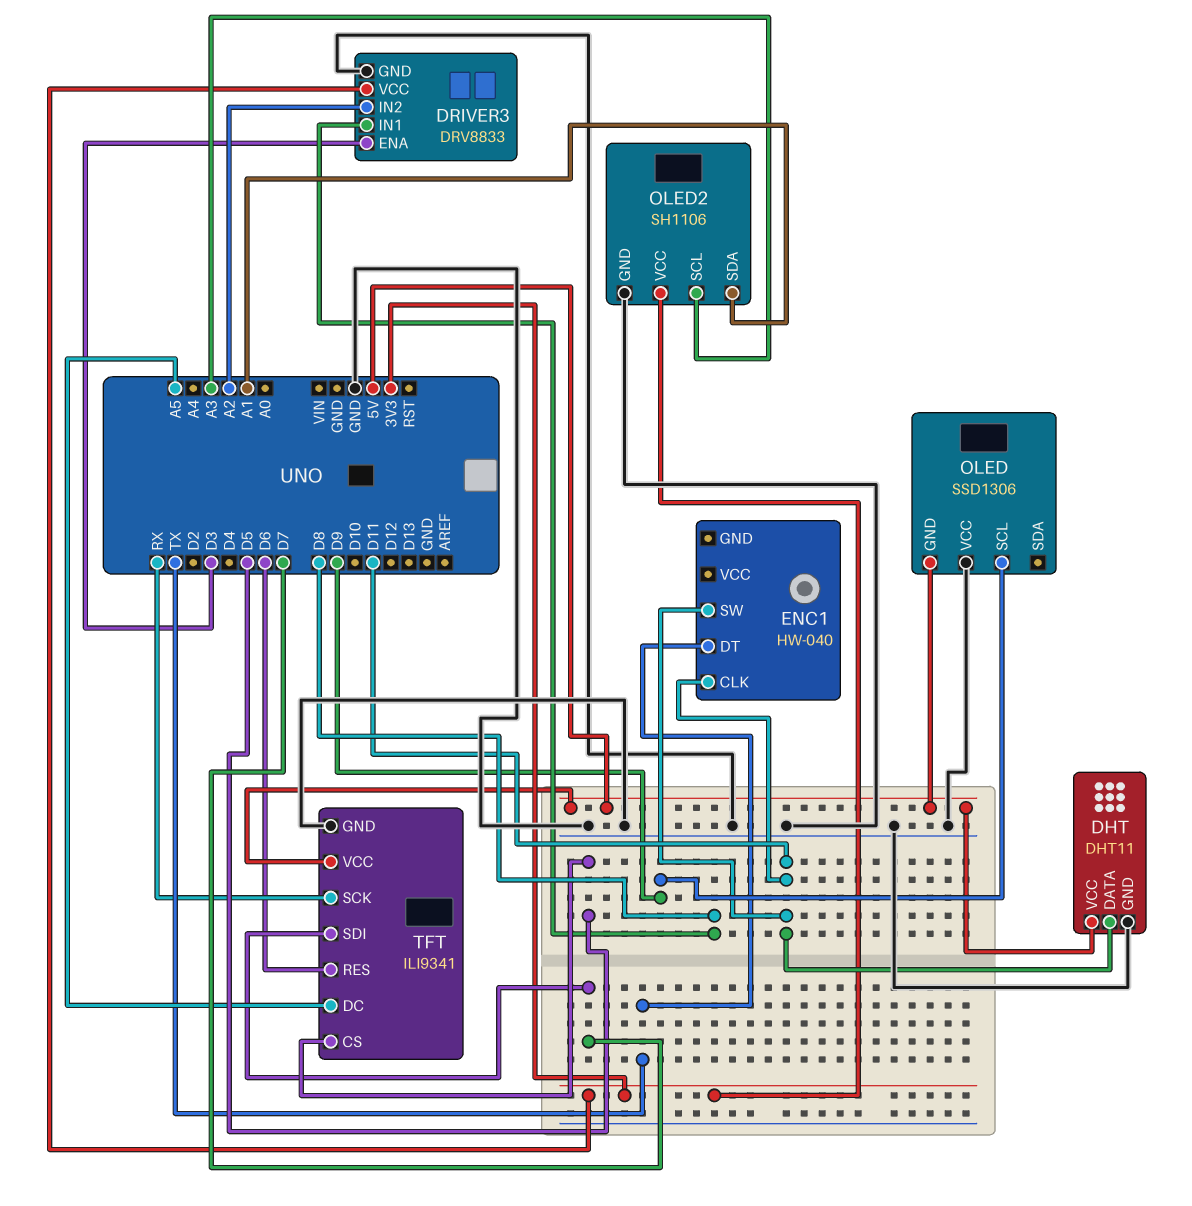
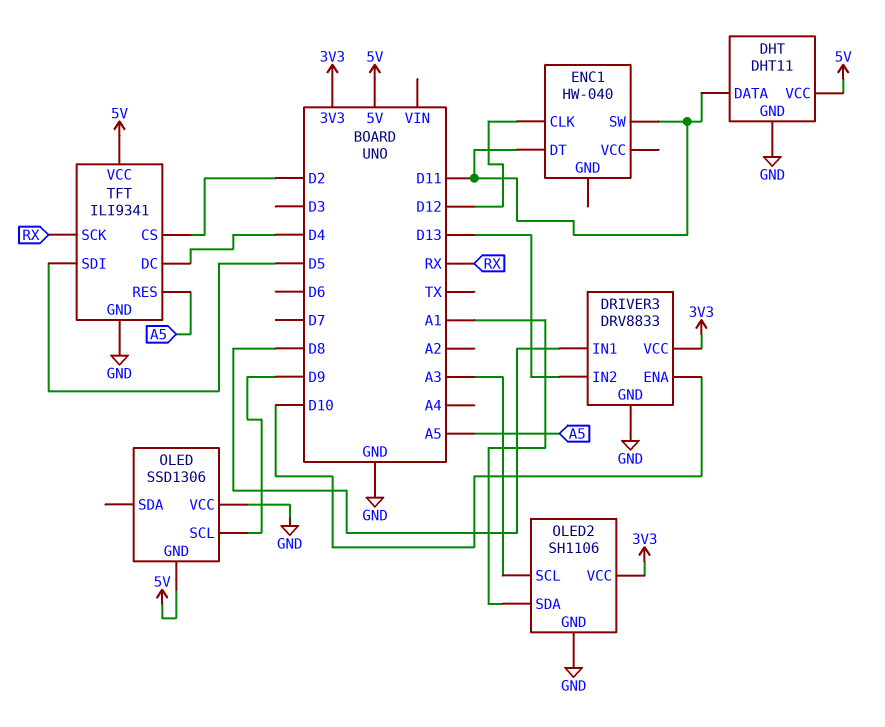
DRIVER3 pin ENA: D3 -> D10
DRIVER3 pin IN2: A2 -> D13
ENC1 pin CLK: D11 -> D12
ENC1 pin DT: TX -> D11
TFT pin CS: D5 -> D2
TFT pin DC: A5 -> D4
TFT pin RES: D6 -> A5
TFT pin SDI: D7 -> D5

